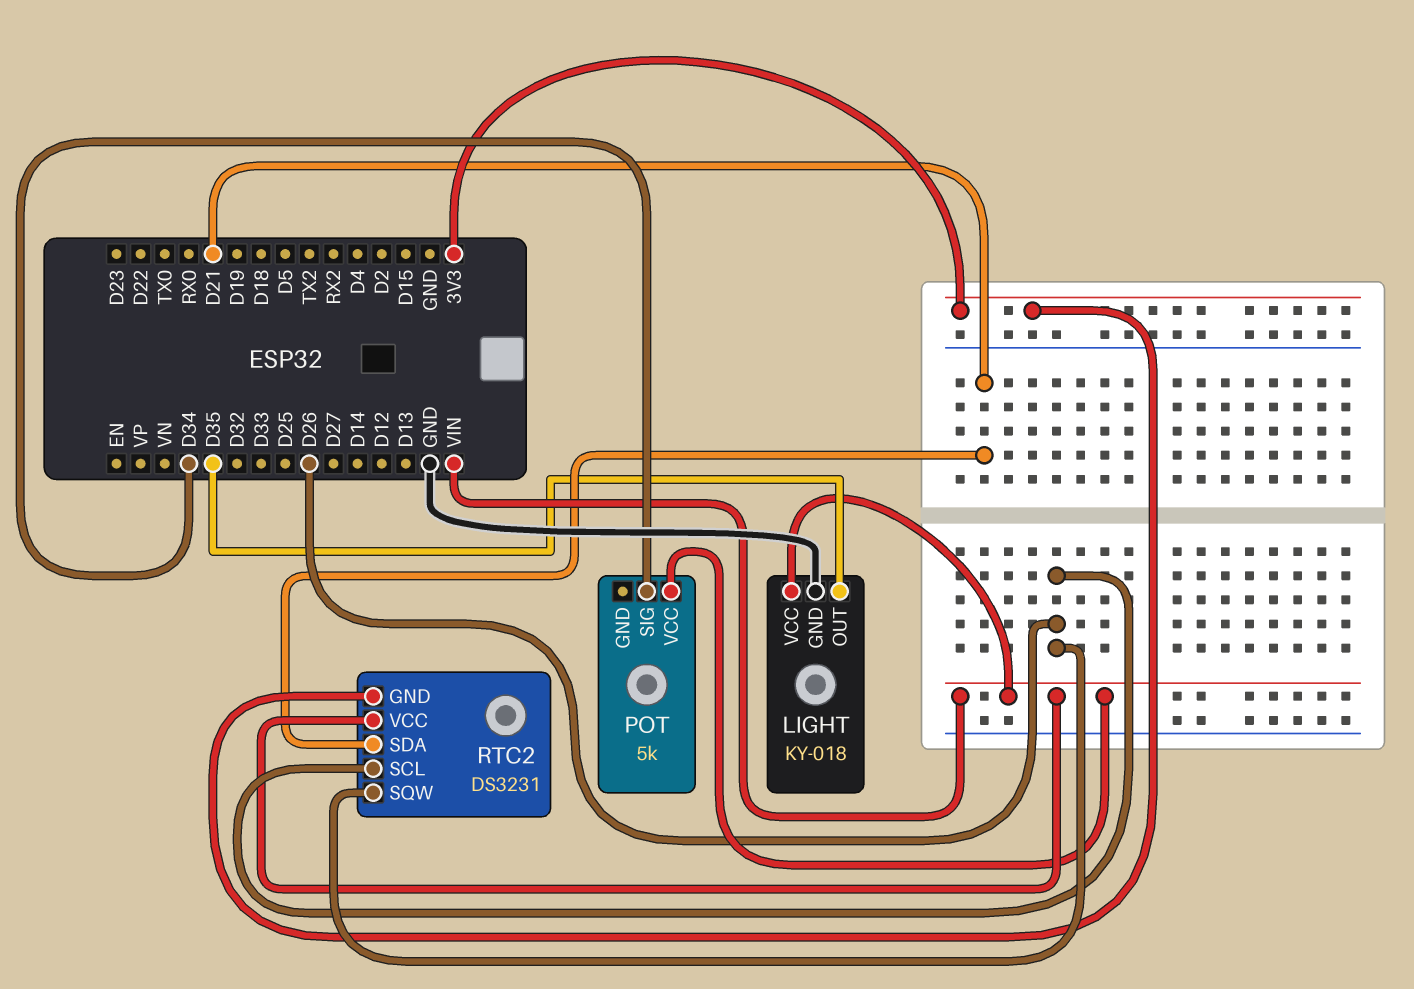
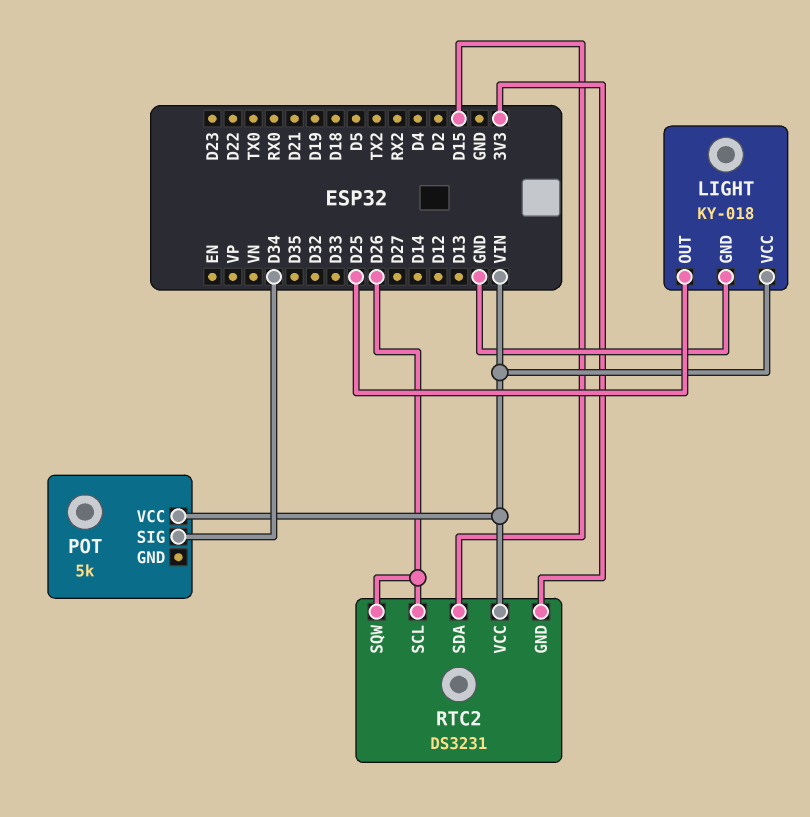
LIGHT pin OUT: D35 -> D25
RTC2 pin SDA: D21 -> D15

